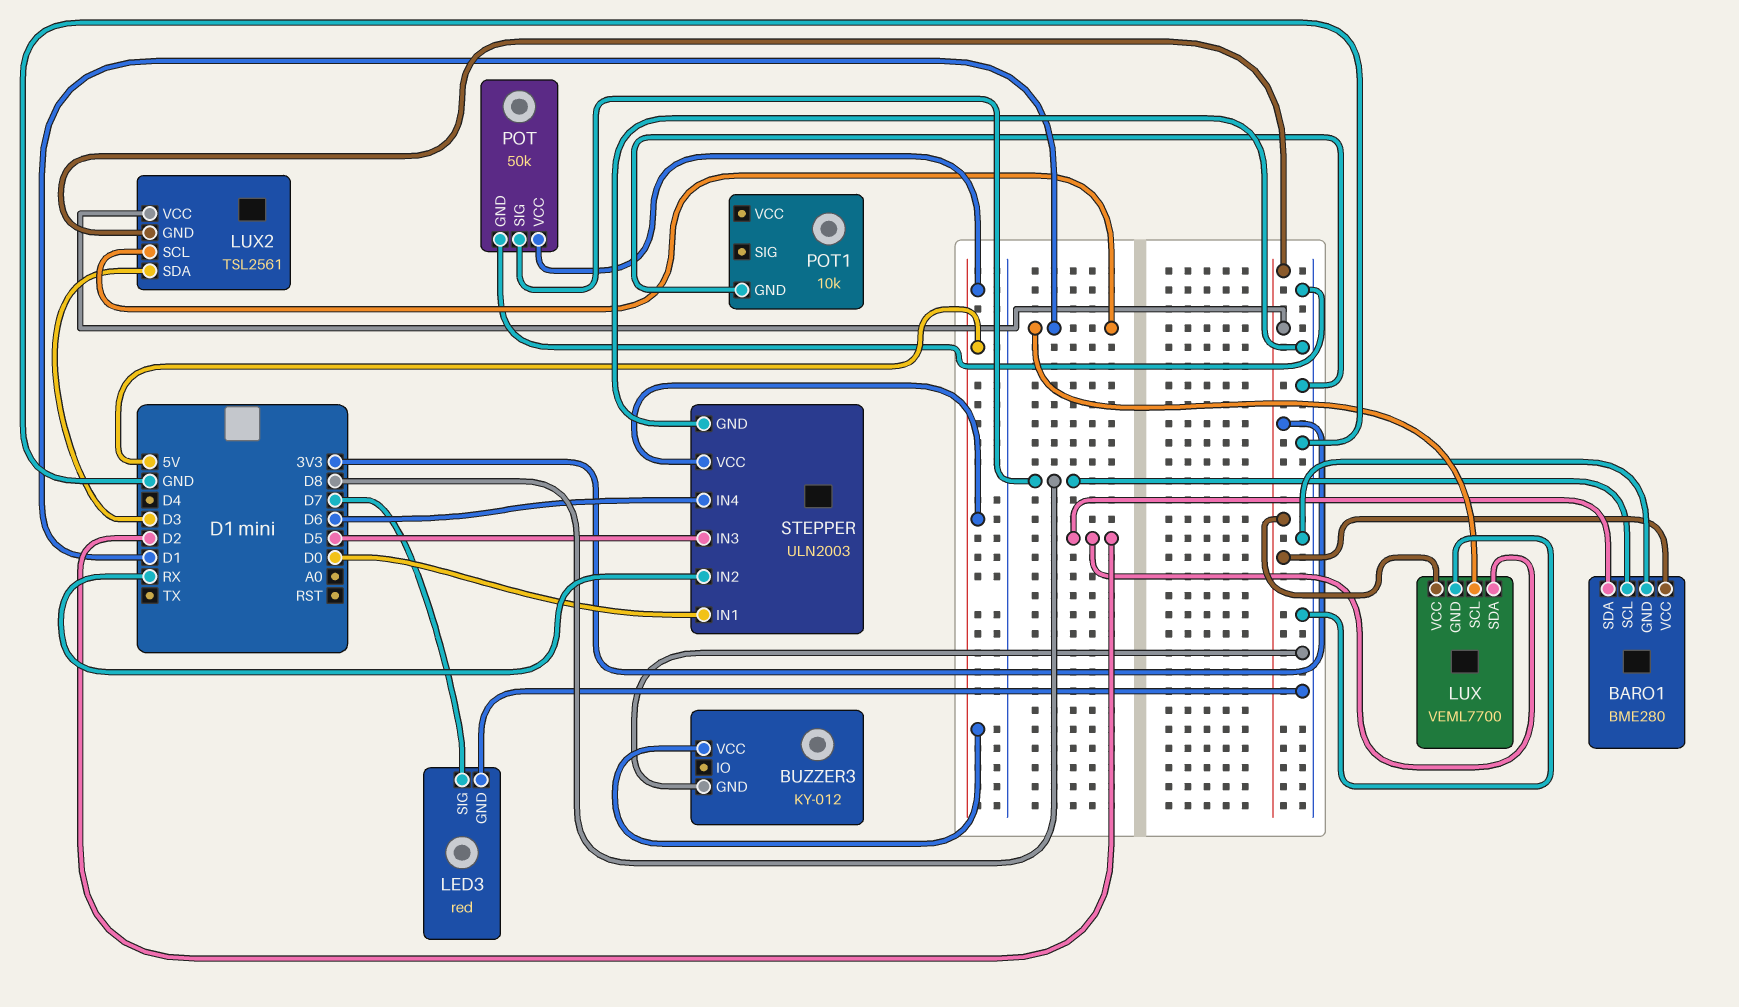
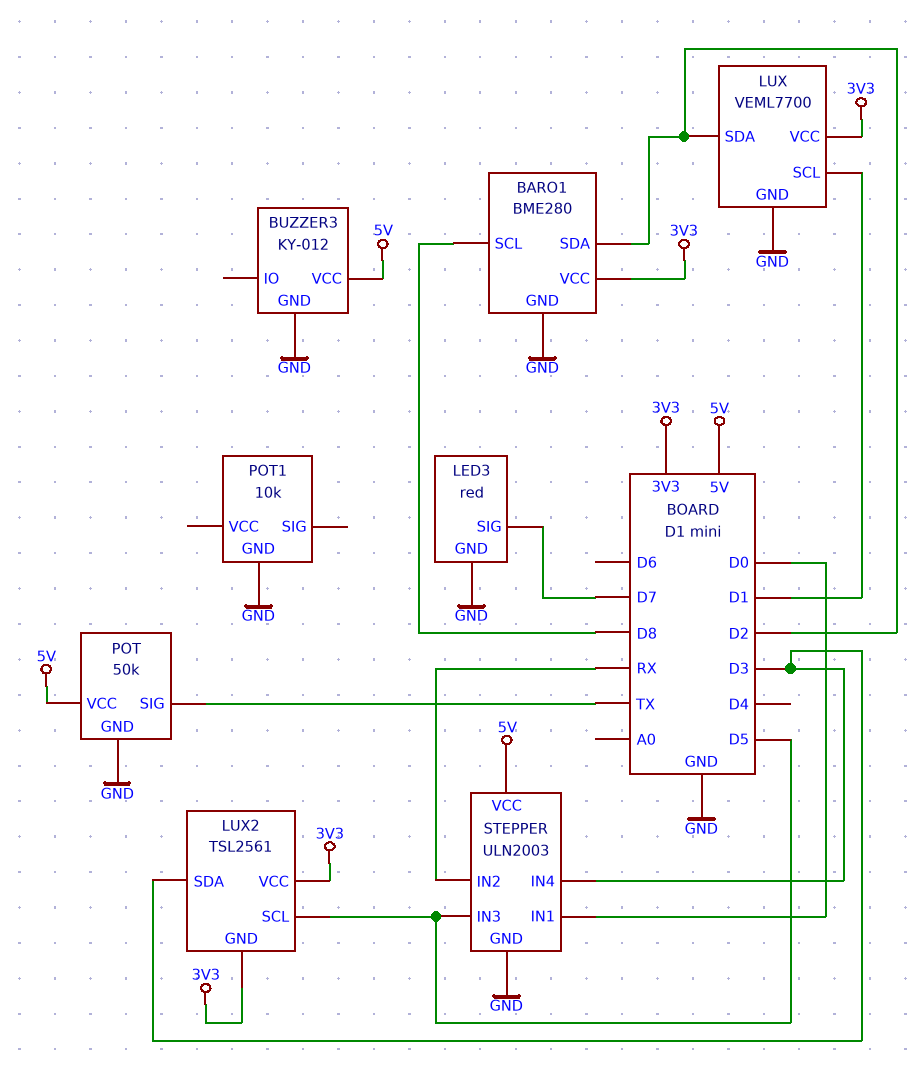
LUX2 pin SCL: D1 -> D5
POT pin SIG: D8 -> TX
STEPPER pin IN4: D6 -> D3

